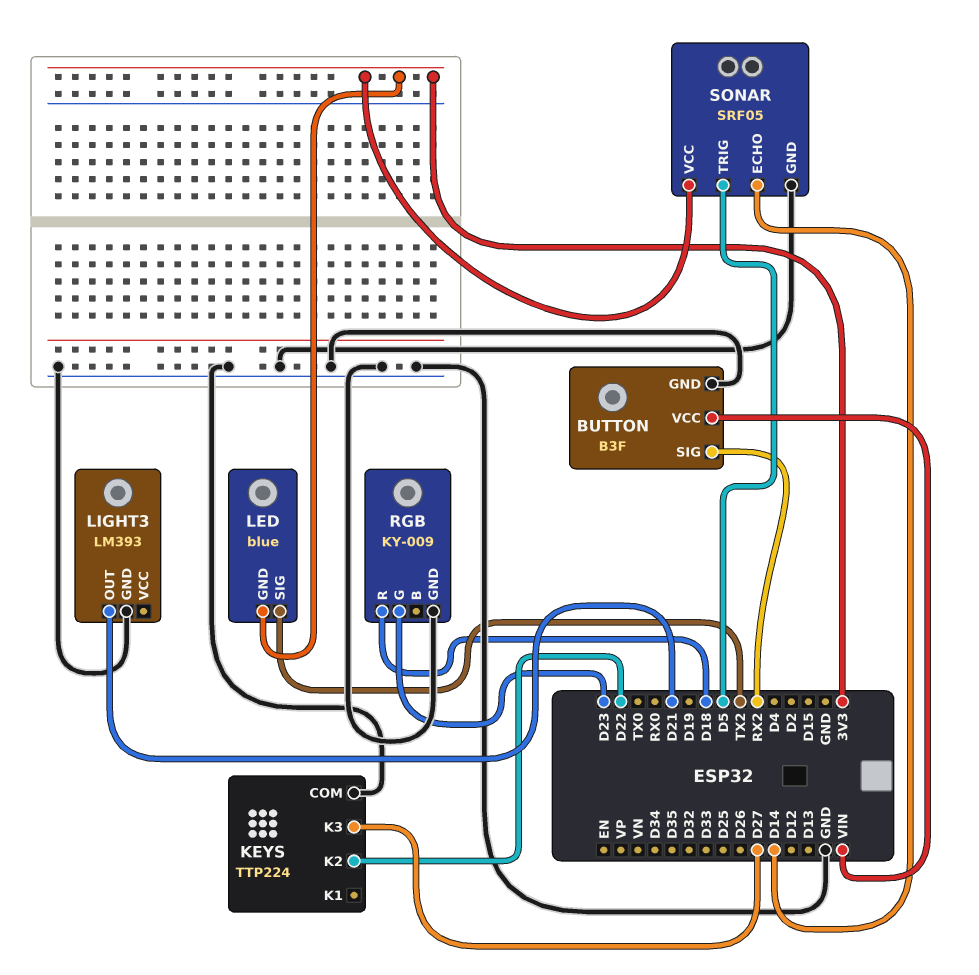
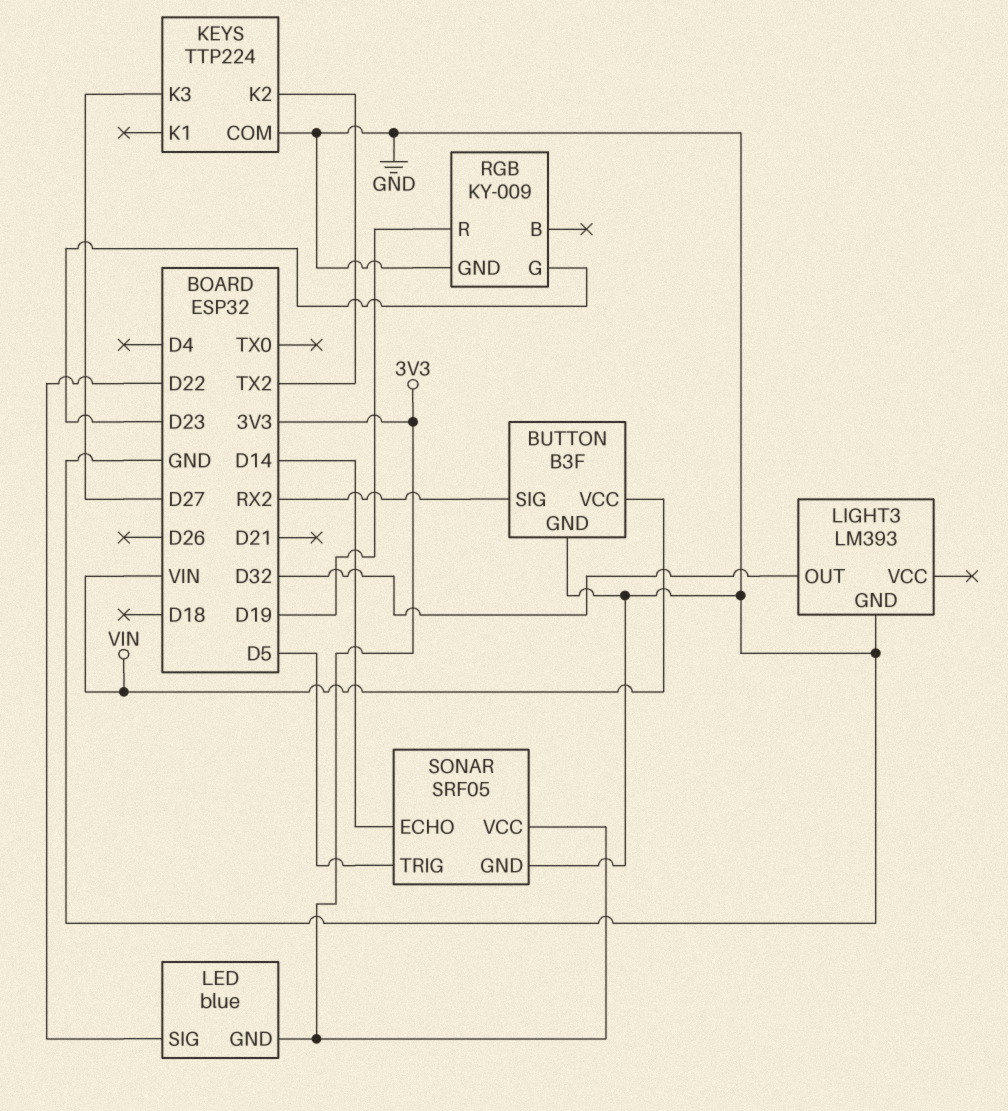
KEYS pin K2: D22 -> TX2
LED pin SIG: TX2 -> D22
LIGHT3 pin OUT: D21 -> D32
RGB pin R: D18 -> D19

